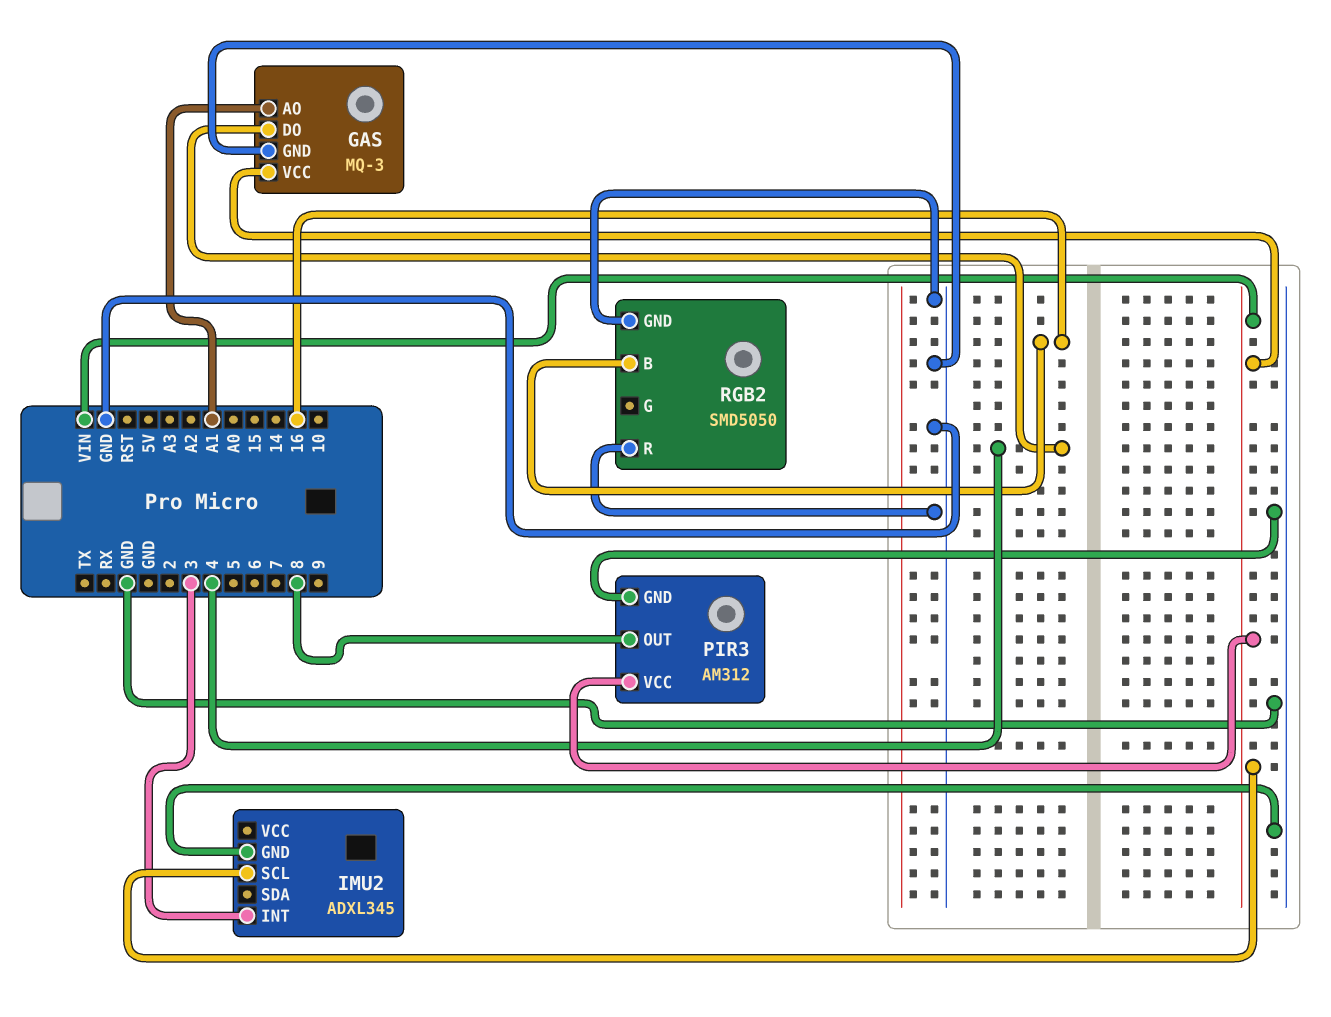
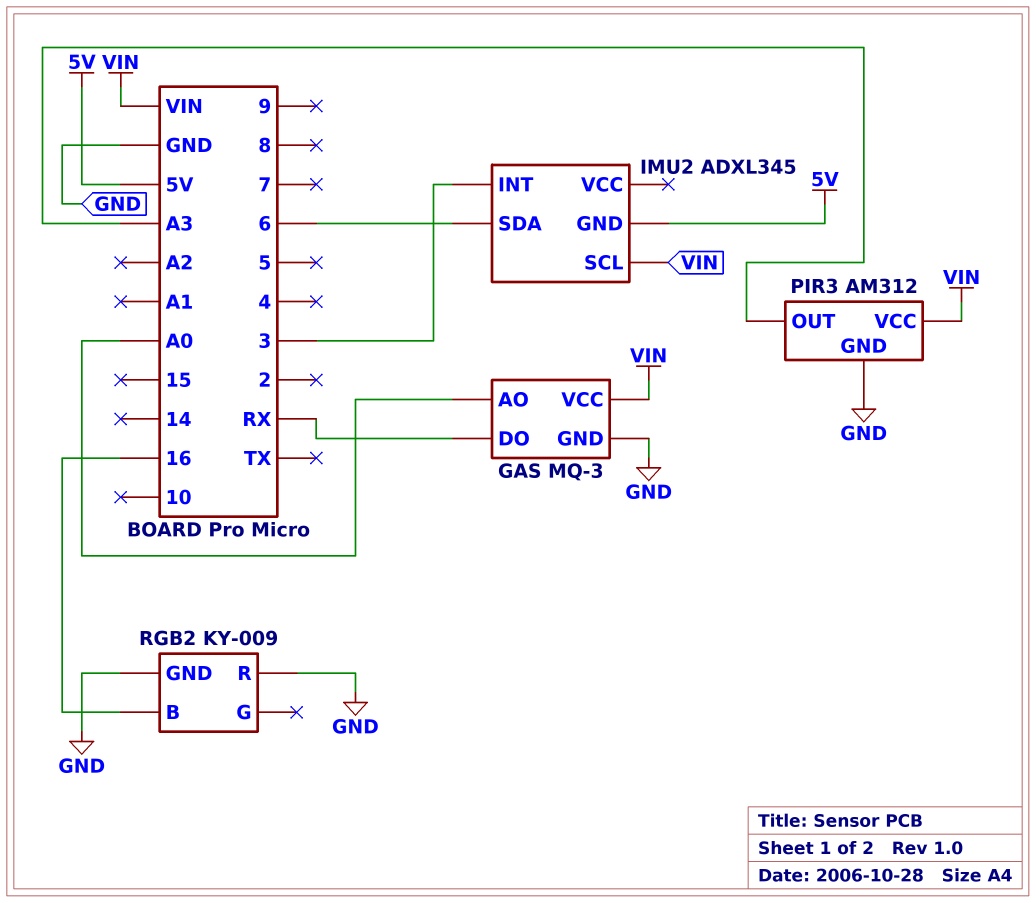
GAS pin AO: A1 -> A0
GAS pin DO: 4 -> RX
IMU2 pin GND: GND -> 5V
IMU2 pin SDA: none -> 6
PIR3 pin OUT: 8 -> A3
RGB2: SMD5050 -> KY-009

